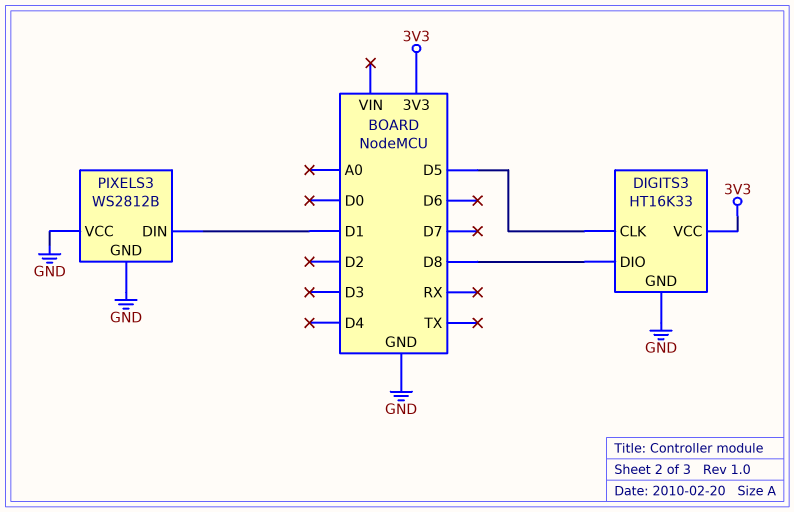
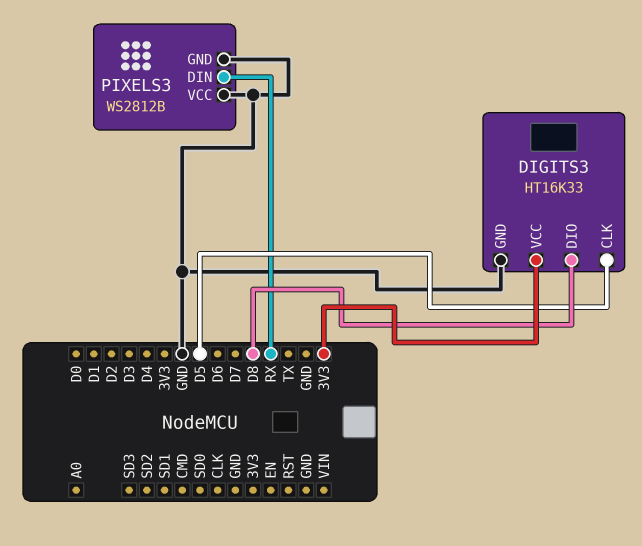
PIXELS3 pin DIN: D1 -> RX

